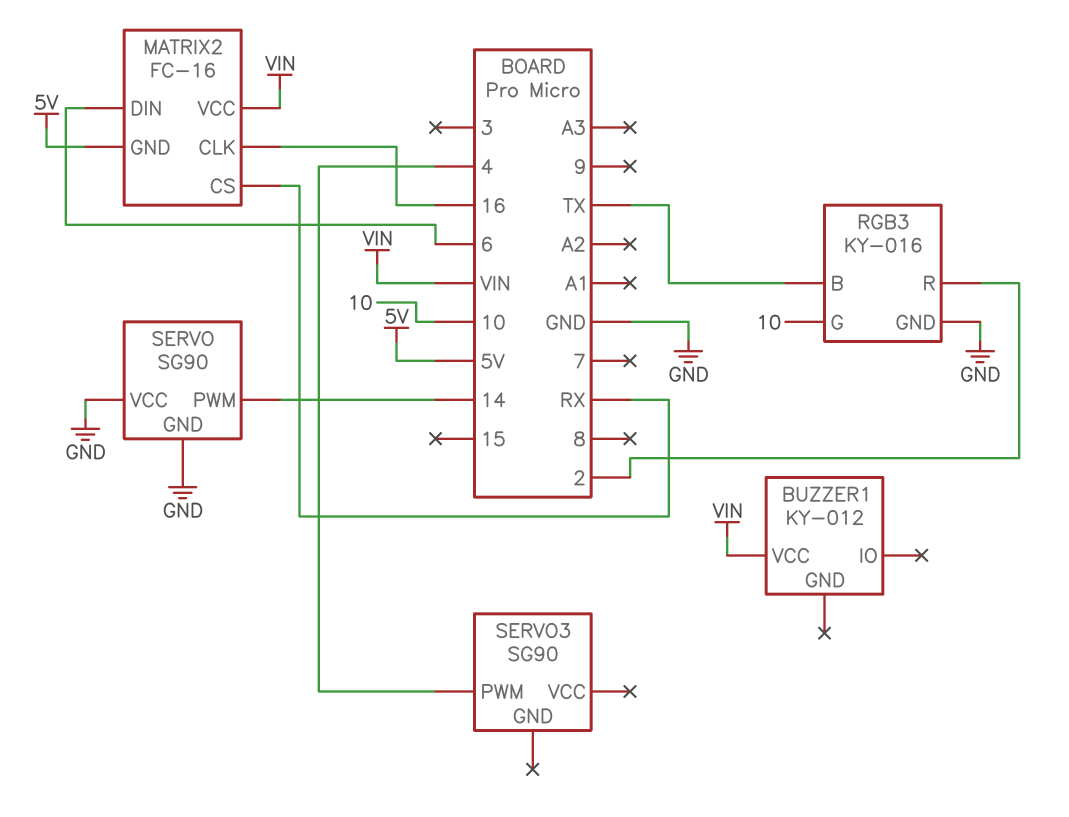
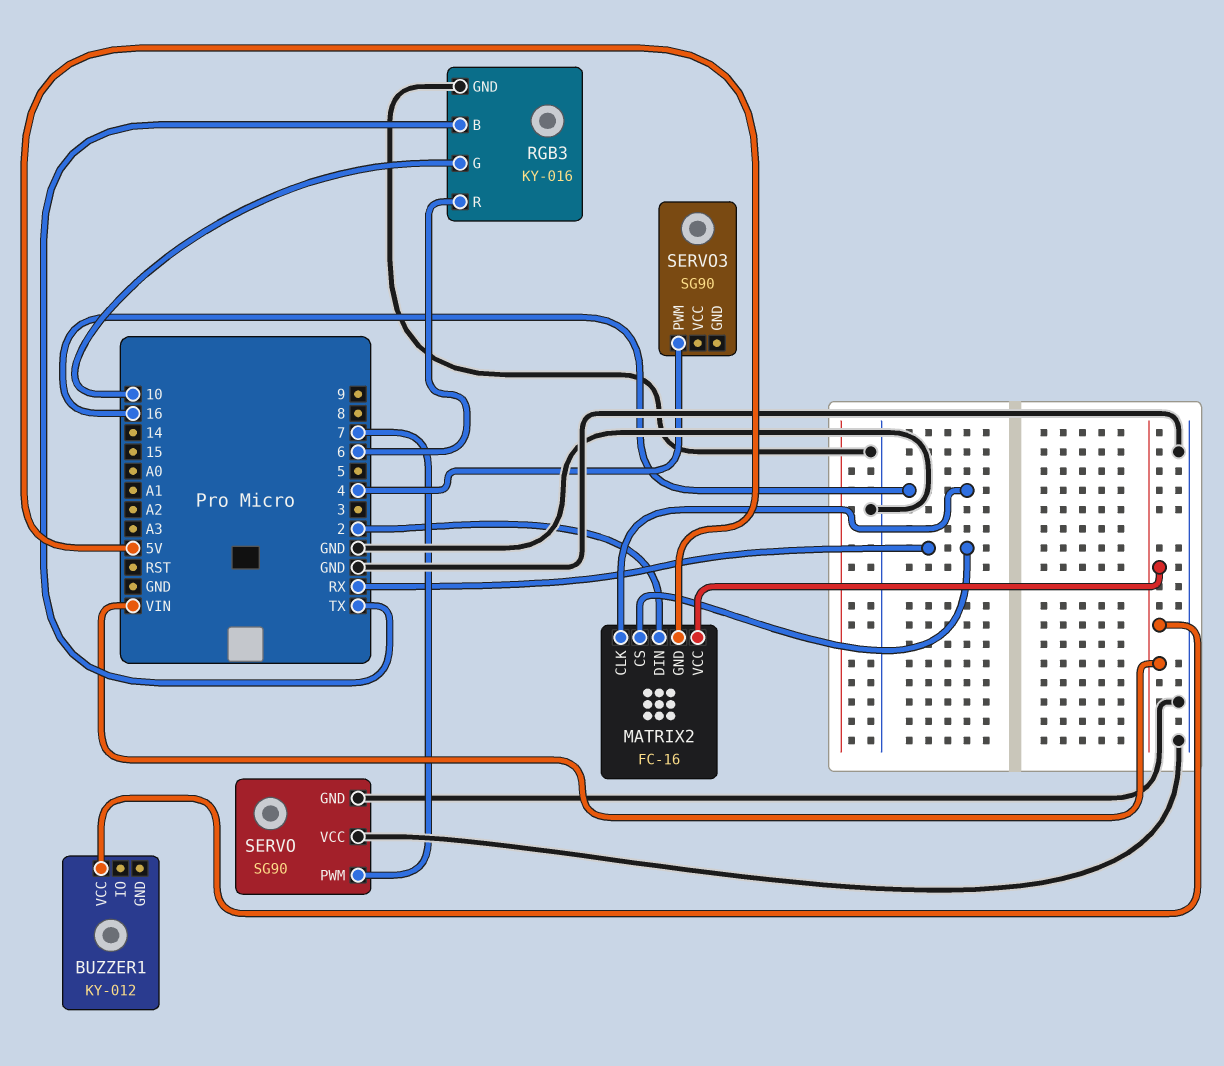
MATRIX2 pin DIN: 6 -> 2
RGB3 pin R: 2 -> 6
SERVO pin PWM: 14 -> 7

